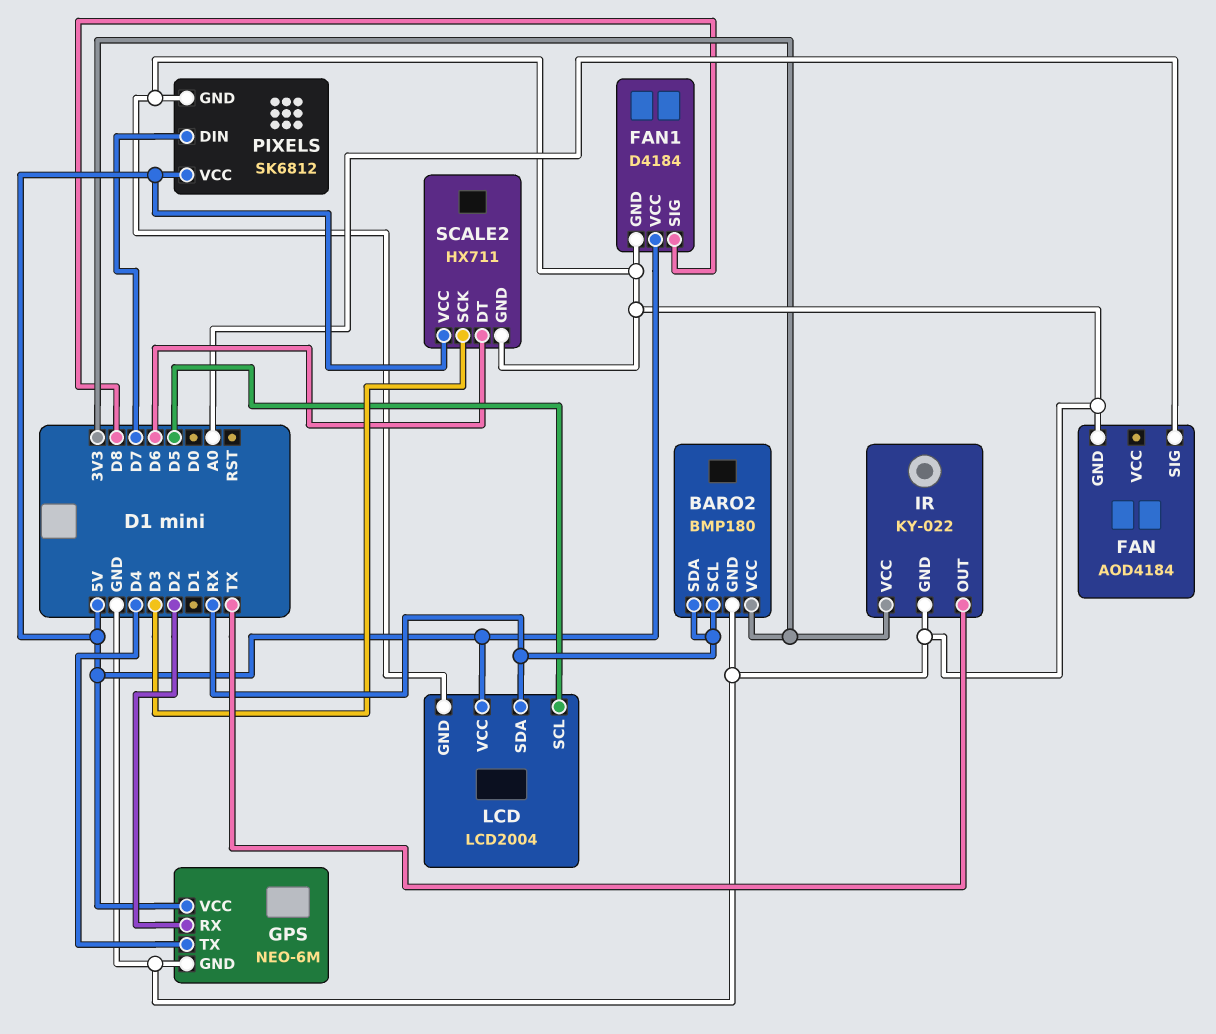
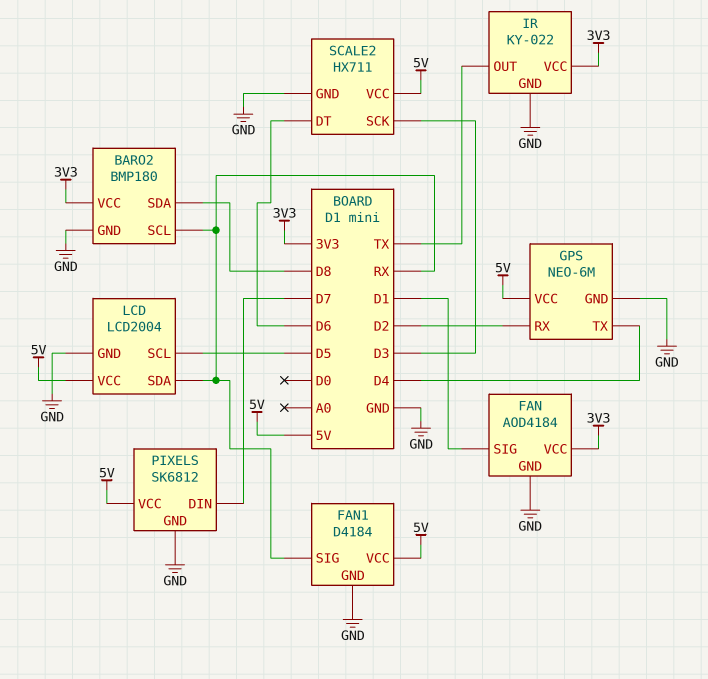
BARO2 pin SDA: RX -> D8
FAN pin SIG: A0 -> D1
FAN pin VCC: none -> 3V3
FAN1 pin SIG: D8 -> RX

